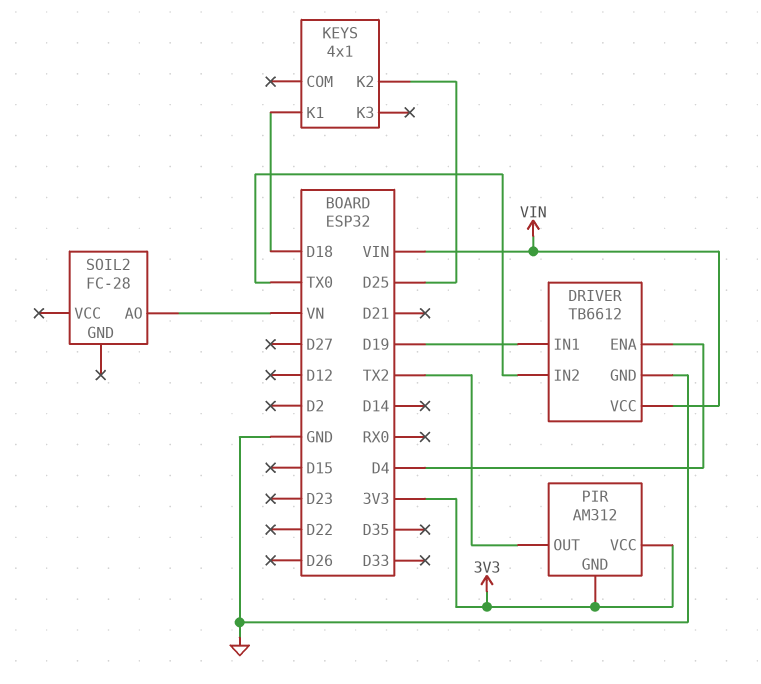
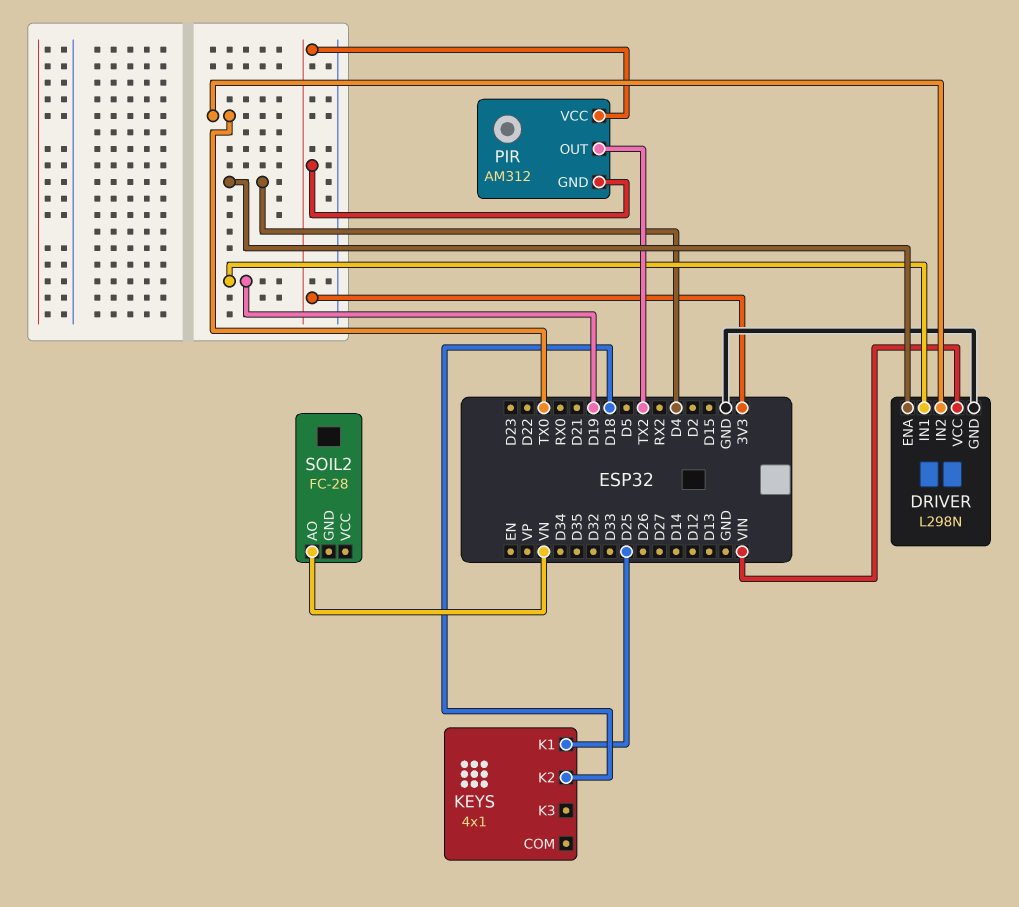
DRIVER: TB6612 -> L298N
KEYS pin K1: D18 -> D25
KEYS pin K2: D25 -> D18

